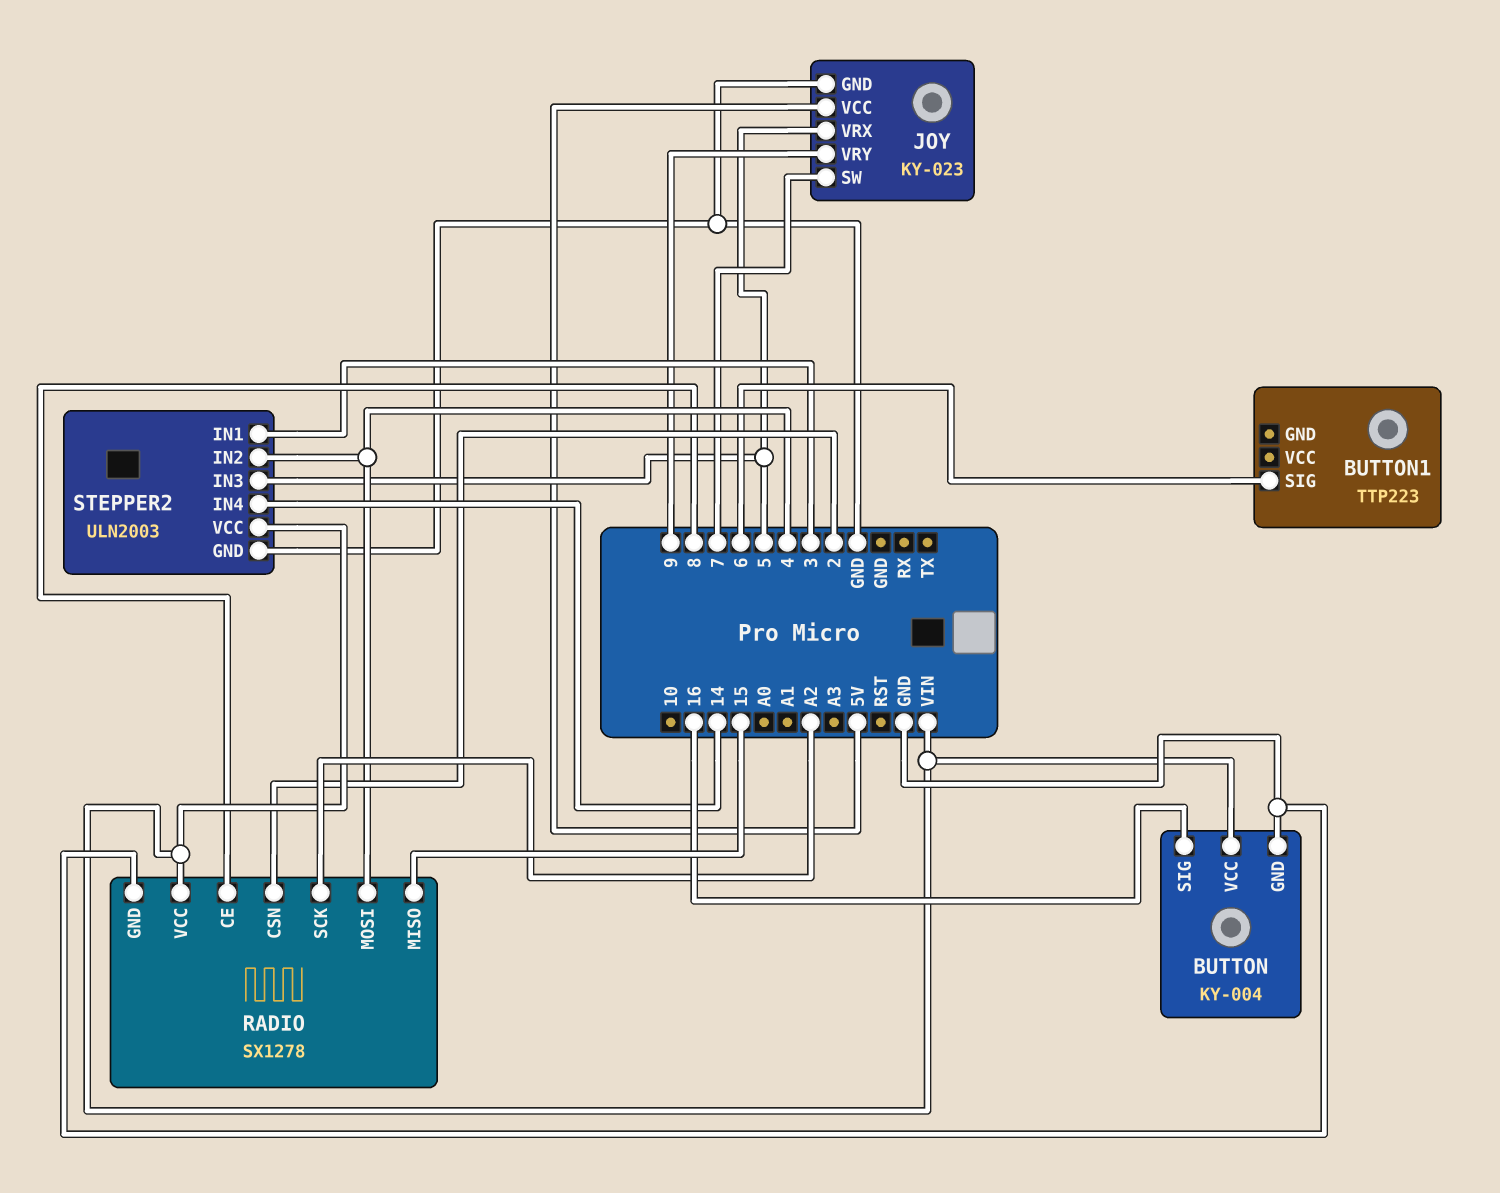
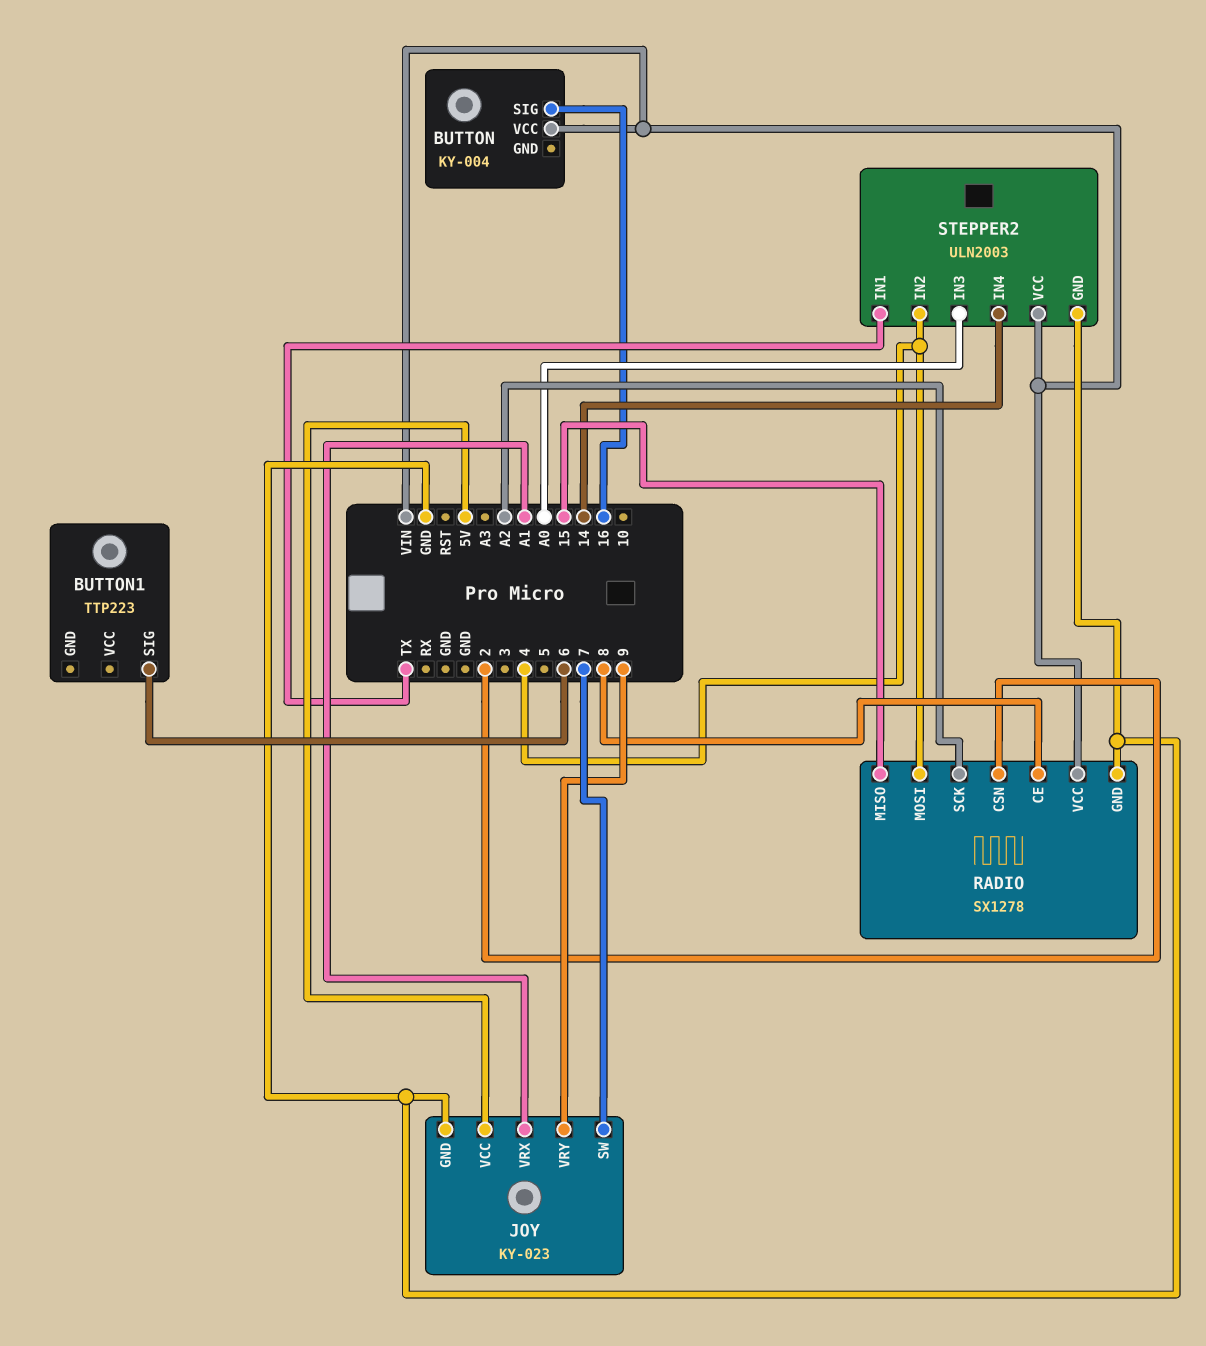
BUTTON pin GND: GND -> none
JOY pin VRX: 5 -> A1
STEPPER2 pin IN1: 3 -> TX
STEPPER2 pin IN3: 5 -> A0

